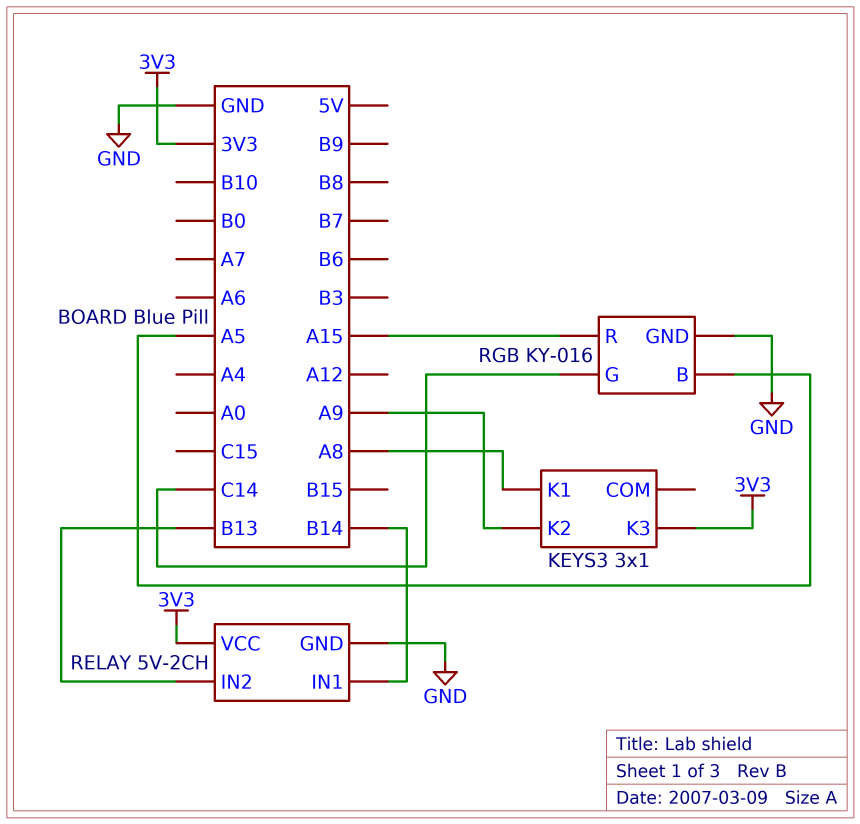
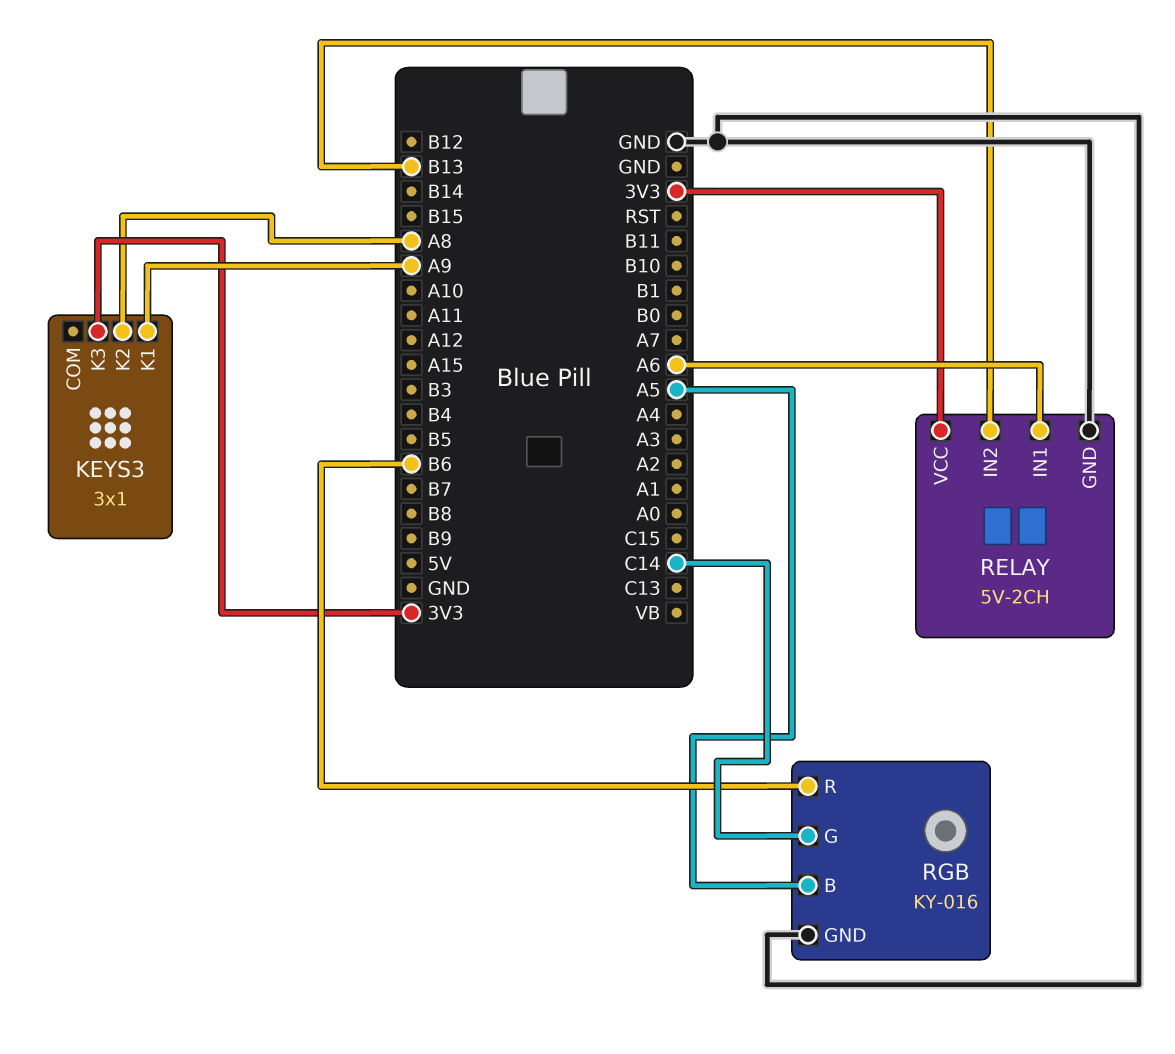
KEYS3 pin K1: A8 -> A9
KEYS3 pin K2: A9 -> A8
RELAY pin IN1: B14 -> A6
RGB pin R: A15 -> B6

